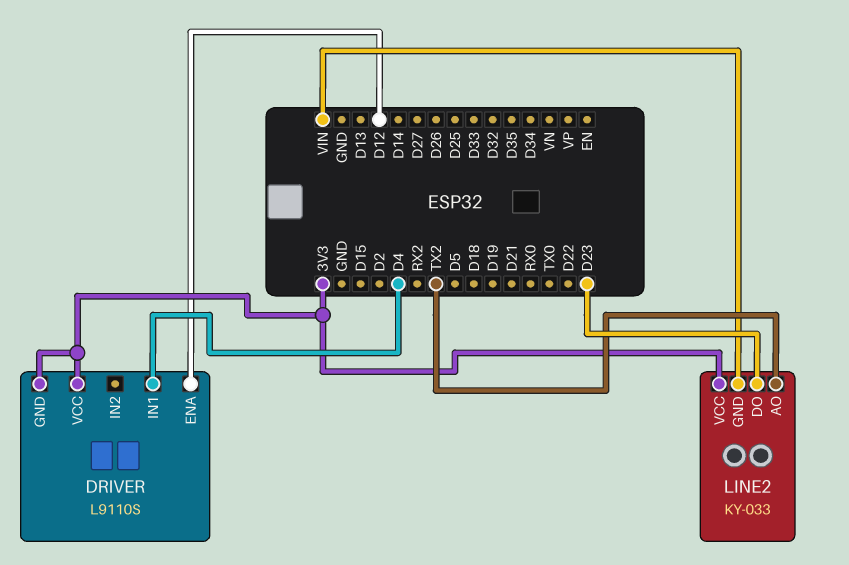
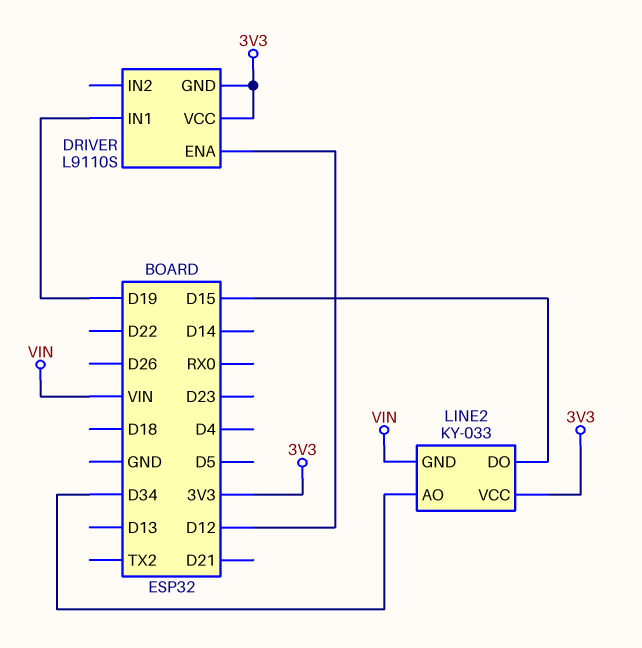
DRIVER pin IN1: D4 -> D19
LINE2 pin AO: TX2 -> D34
LINE2 pin DO: D23 -> D15

